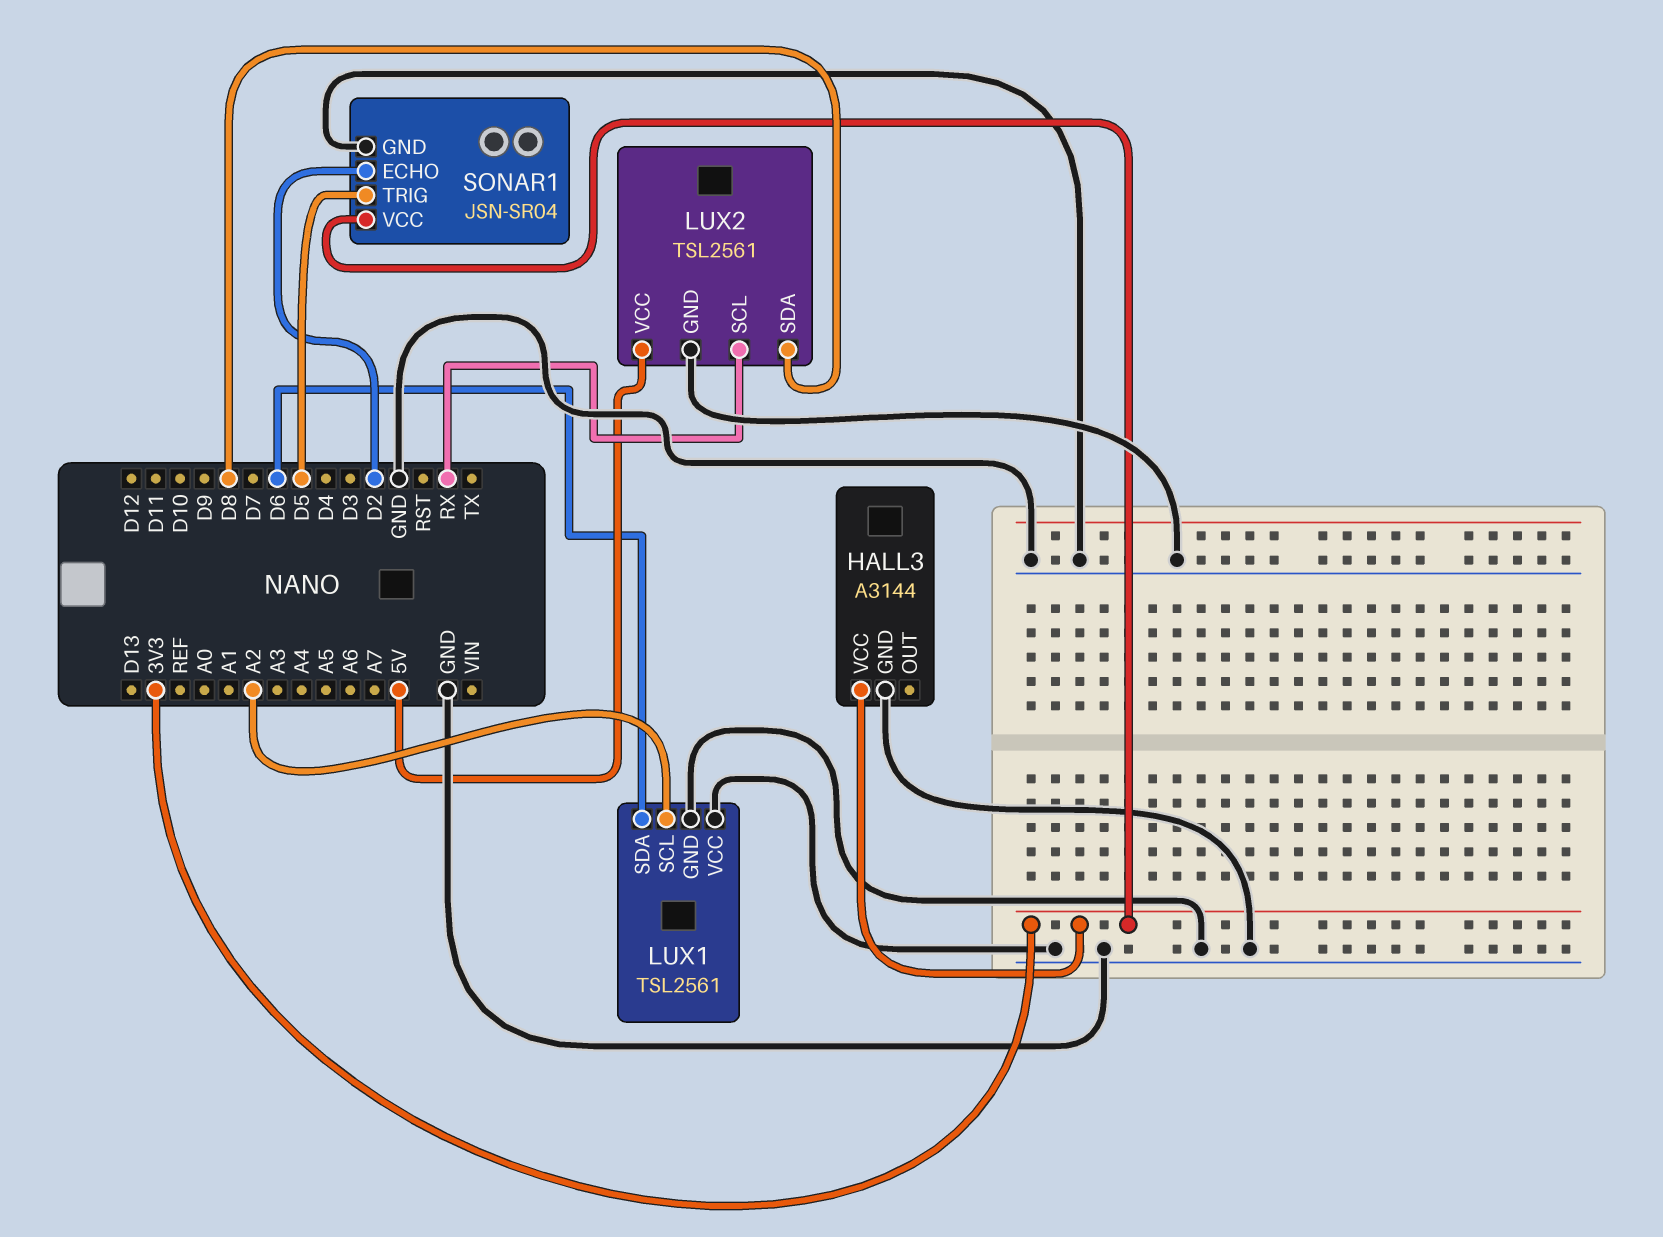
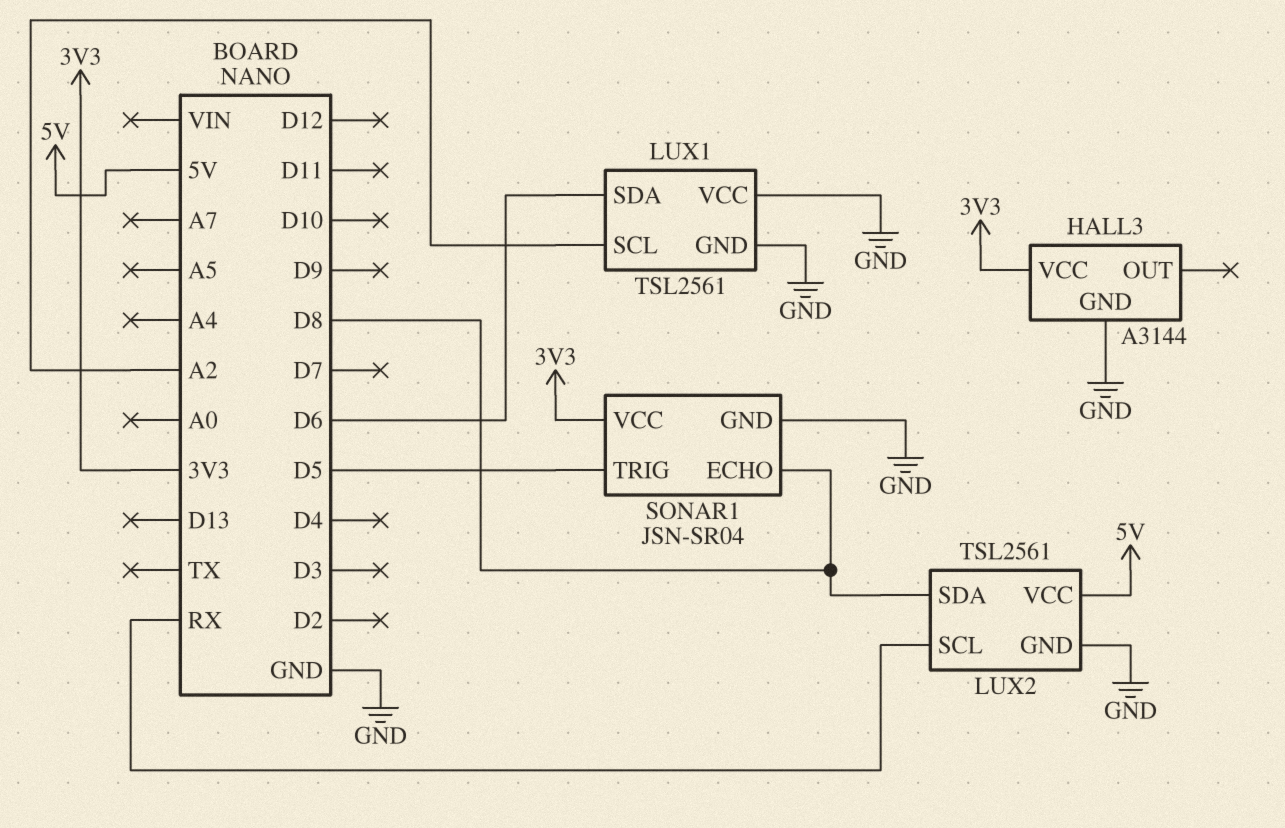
SONAR1 pin ECHO: D2 -> D8

